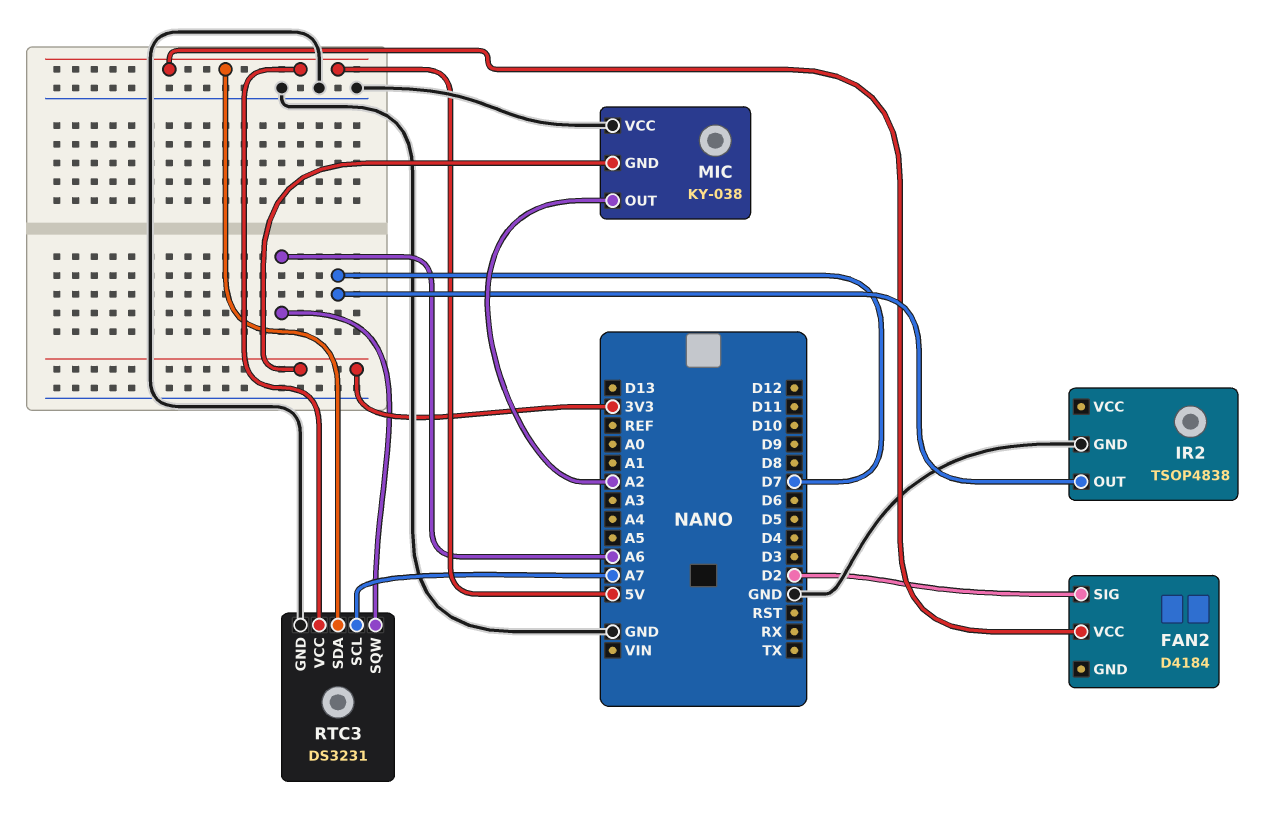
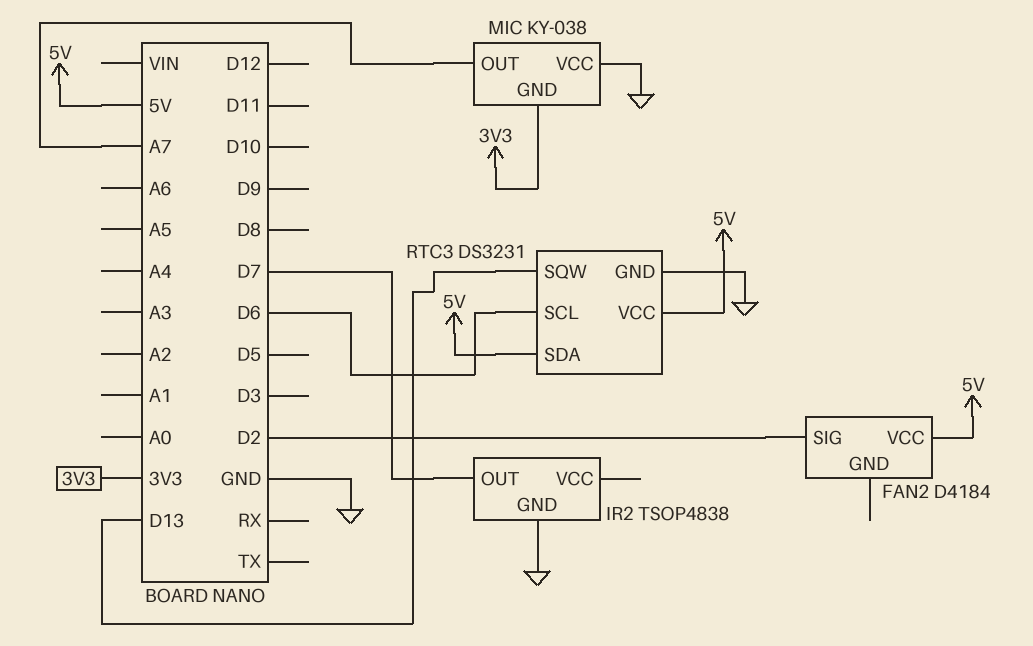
MIC pin OUT: A2 -> A7
RTC3 pin SCL: A7 -> D6
RTC3 pin SQW: A6 -> D13

